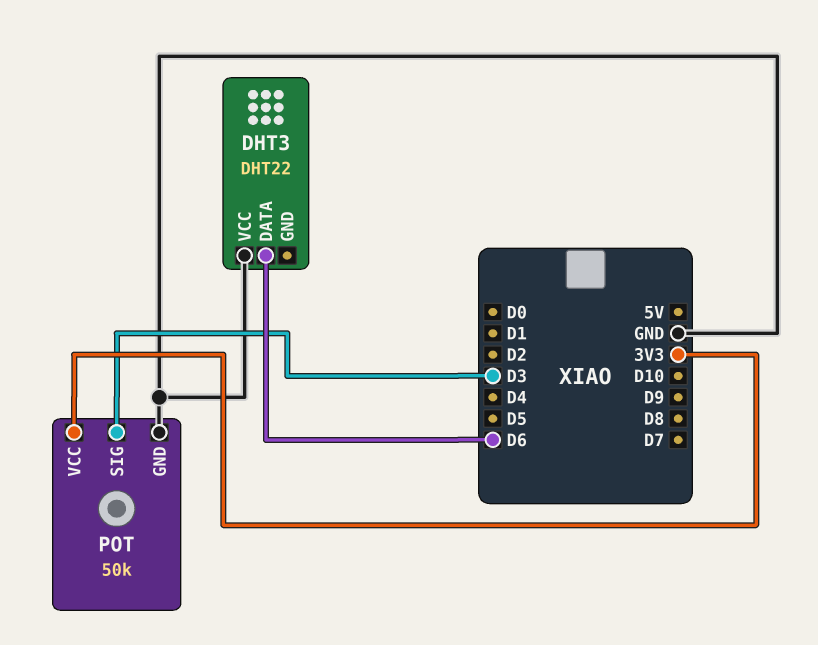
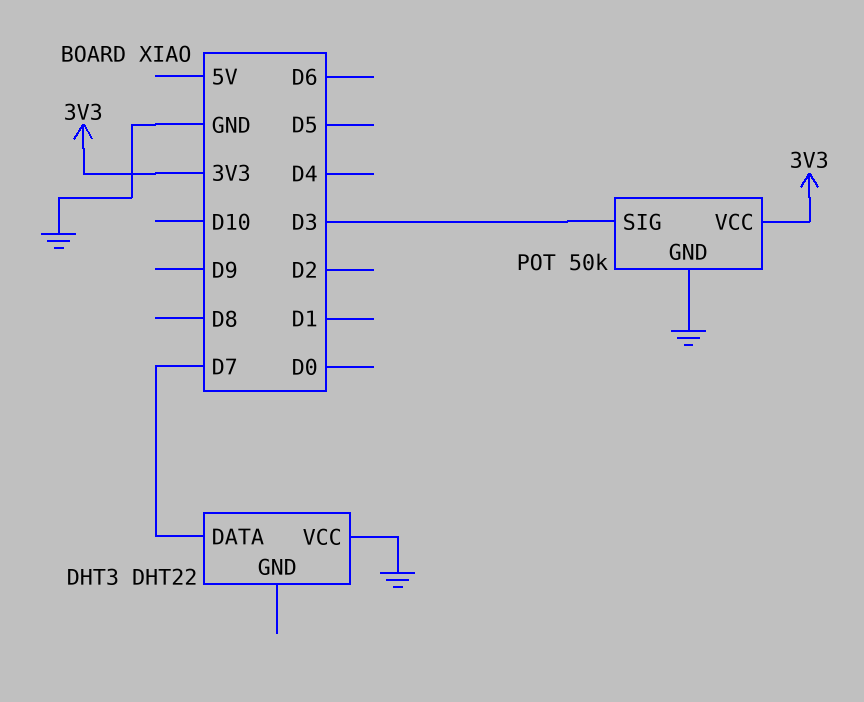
DHT3 pin DATA: D6 -> D7

